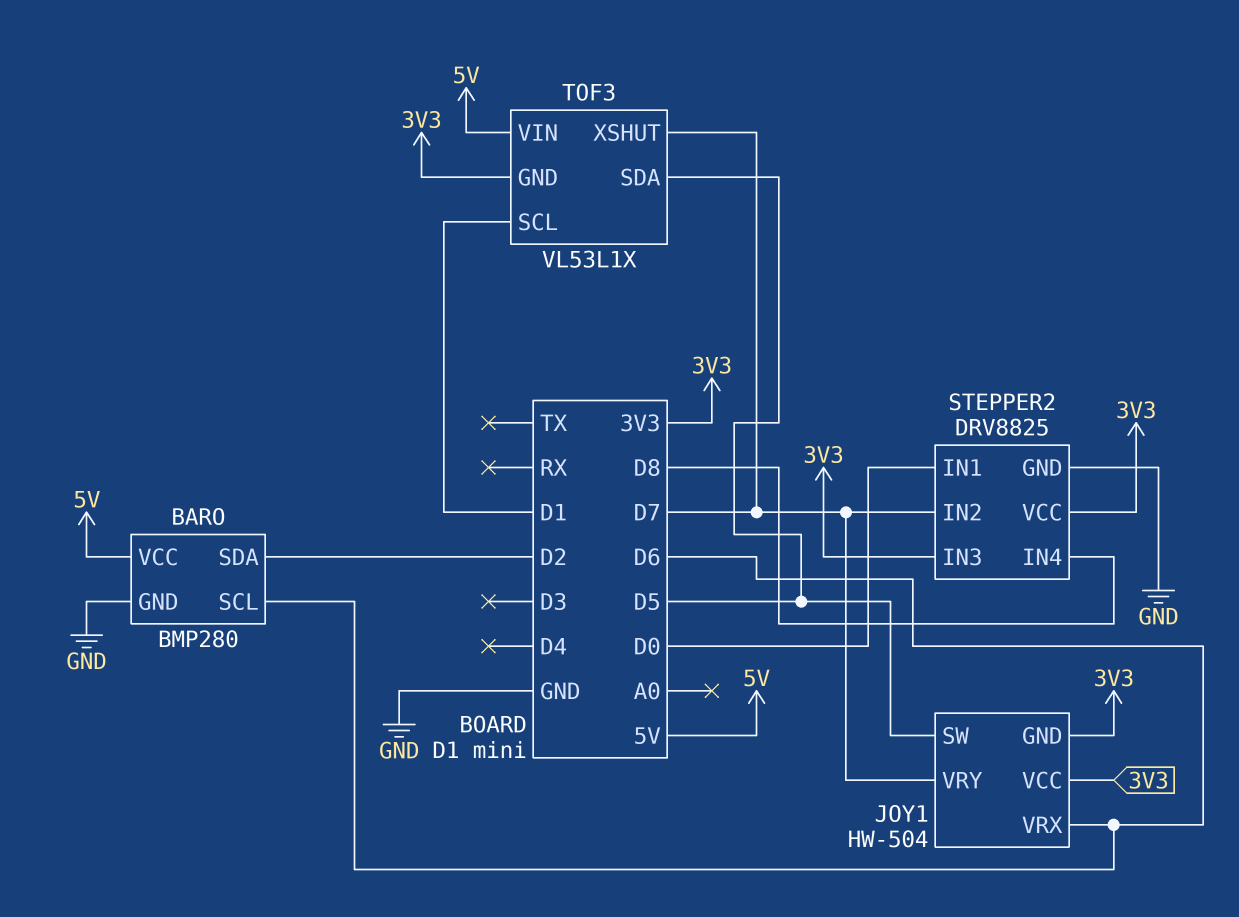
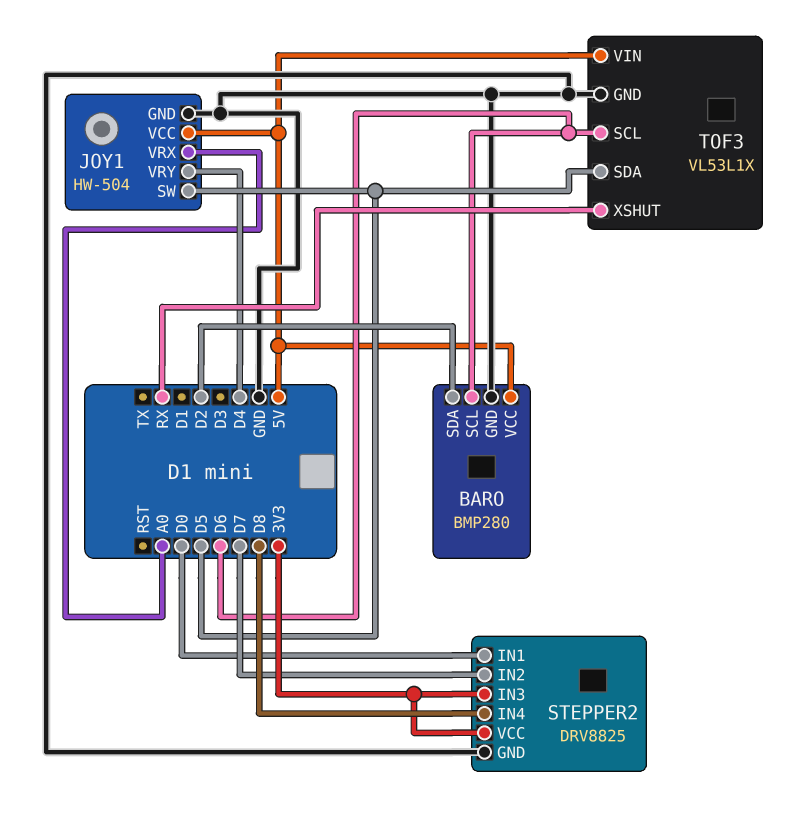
JOY1 pin GND: 3V3 -> GND
JOY1 pin VCC: 3V3 -> 5V
JOY1 pin VRX: D6 -> A0
JOY1 pin VRY: D7 -> D4
TOF3 pin GND: 3V3 -> GND
TOF3 pin SCL: D1 -> D6
TOF3 pin XSHUT: D7 -> RX

